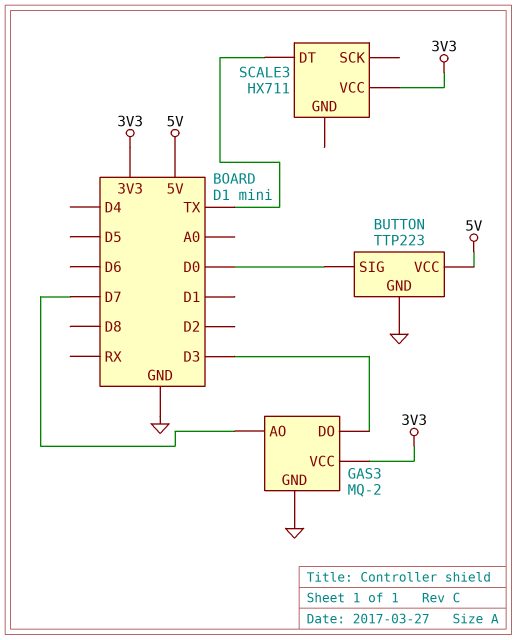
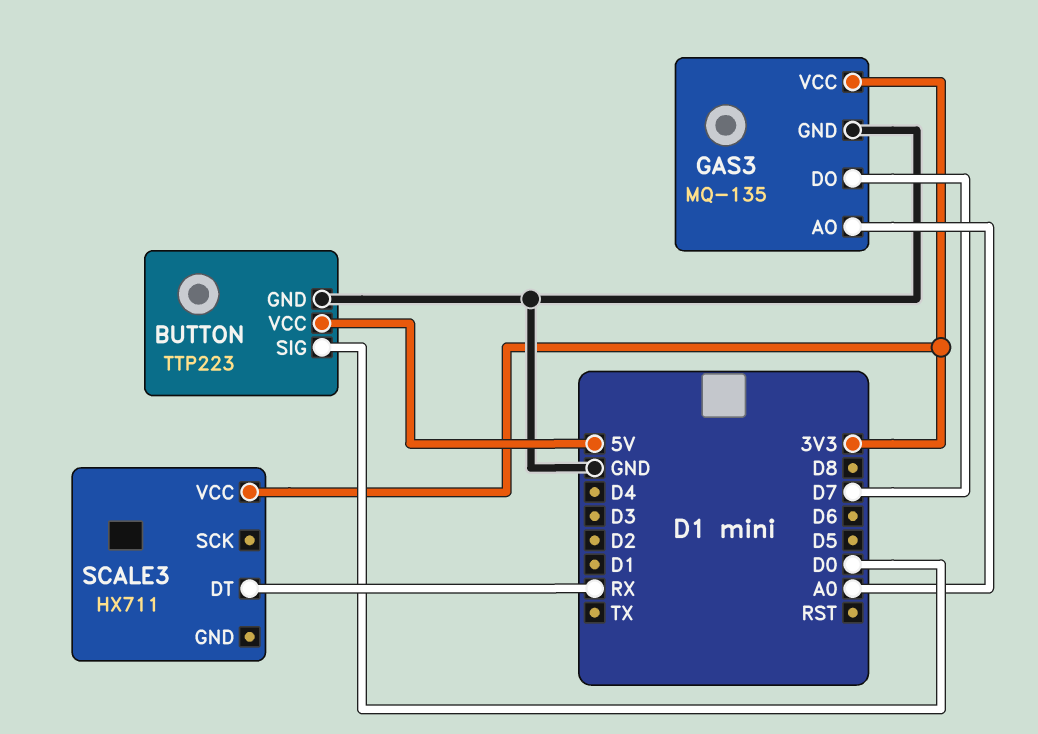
GAS3: MQ-2 -> MQ-135
GAS3 pin AO: D7 -> A0
GAS3 pin DO: D3 -> D7
SCALE3 pin DT: TX -> RX

